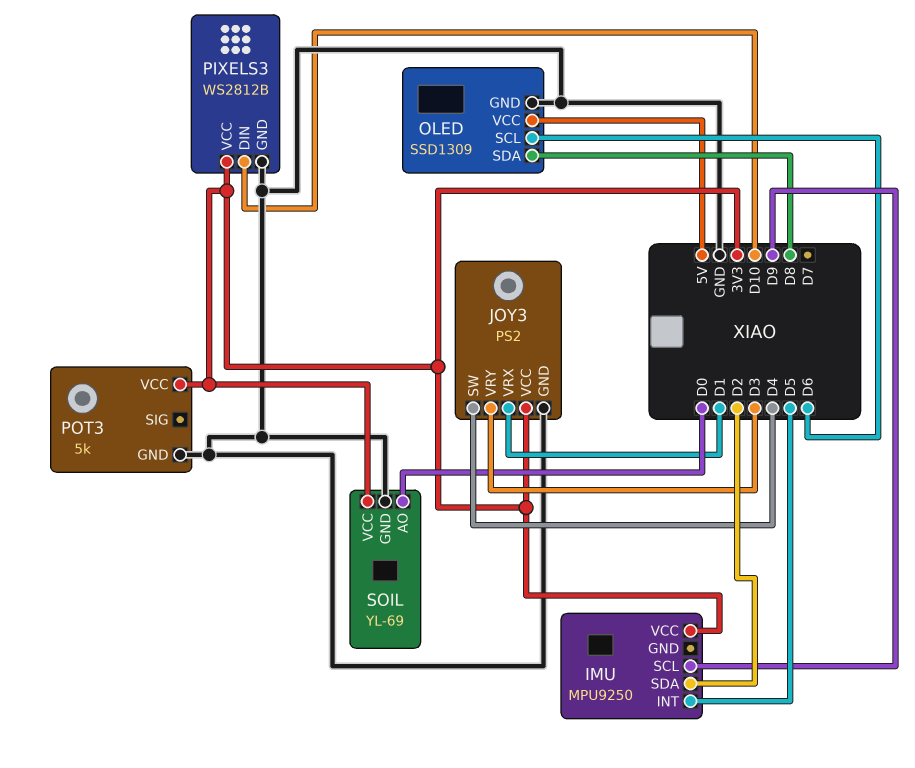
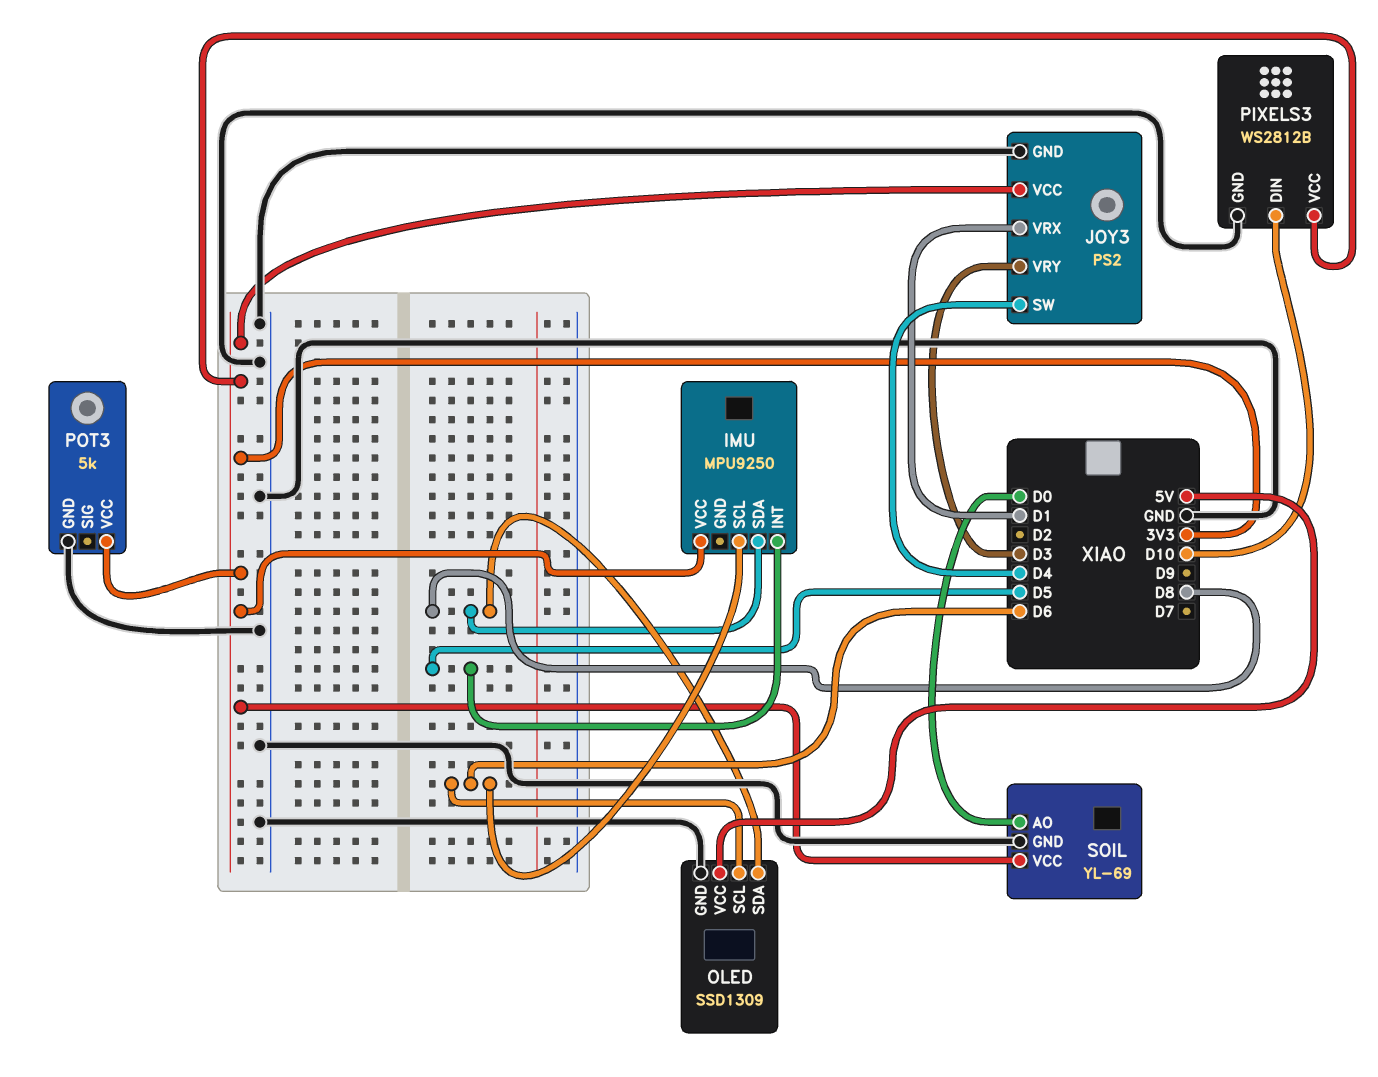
IMU pin SCL: D9 -> D6
IMU pin SDA: D2 -> D8

